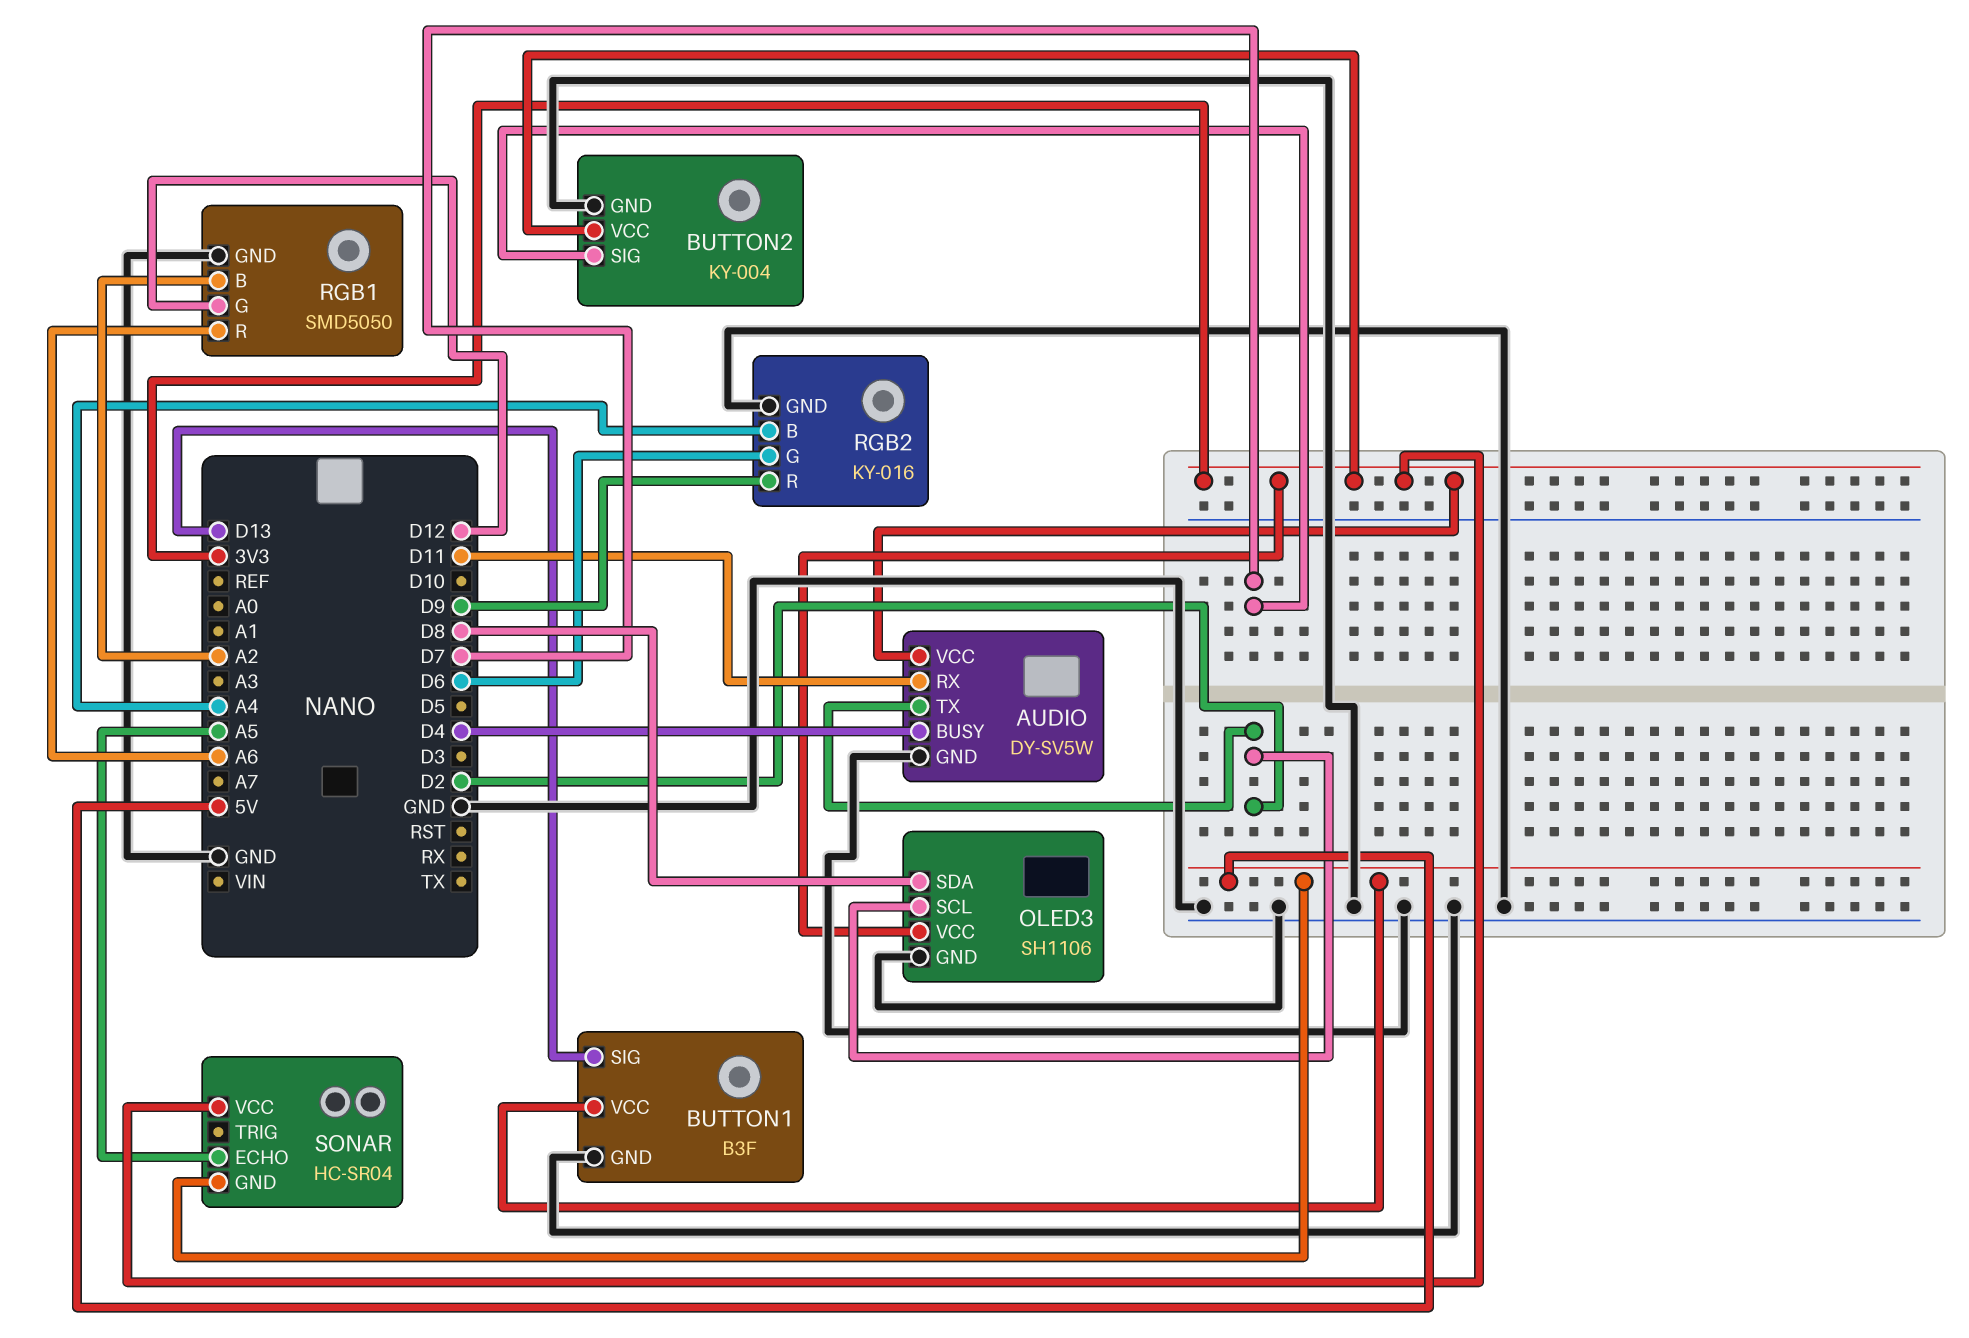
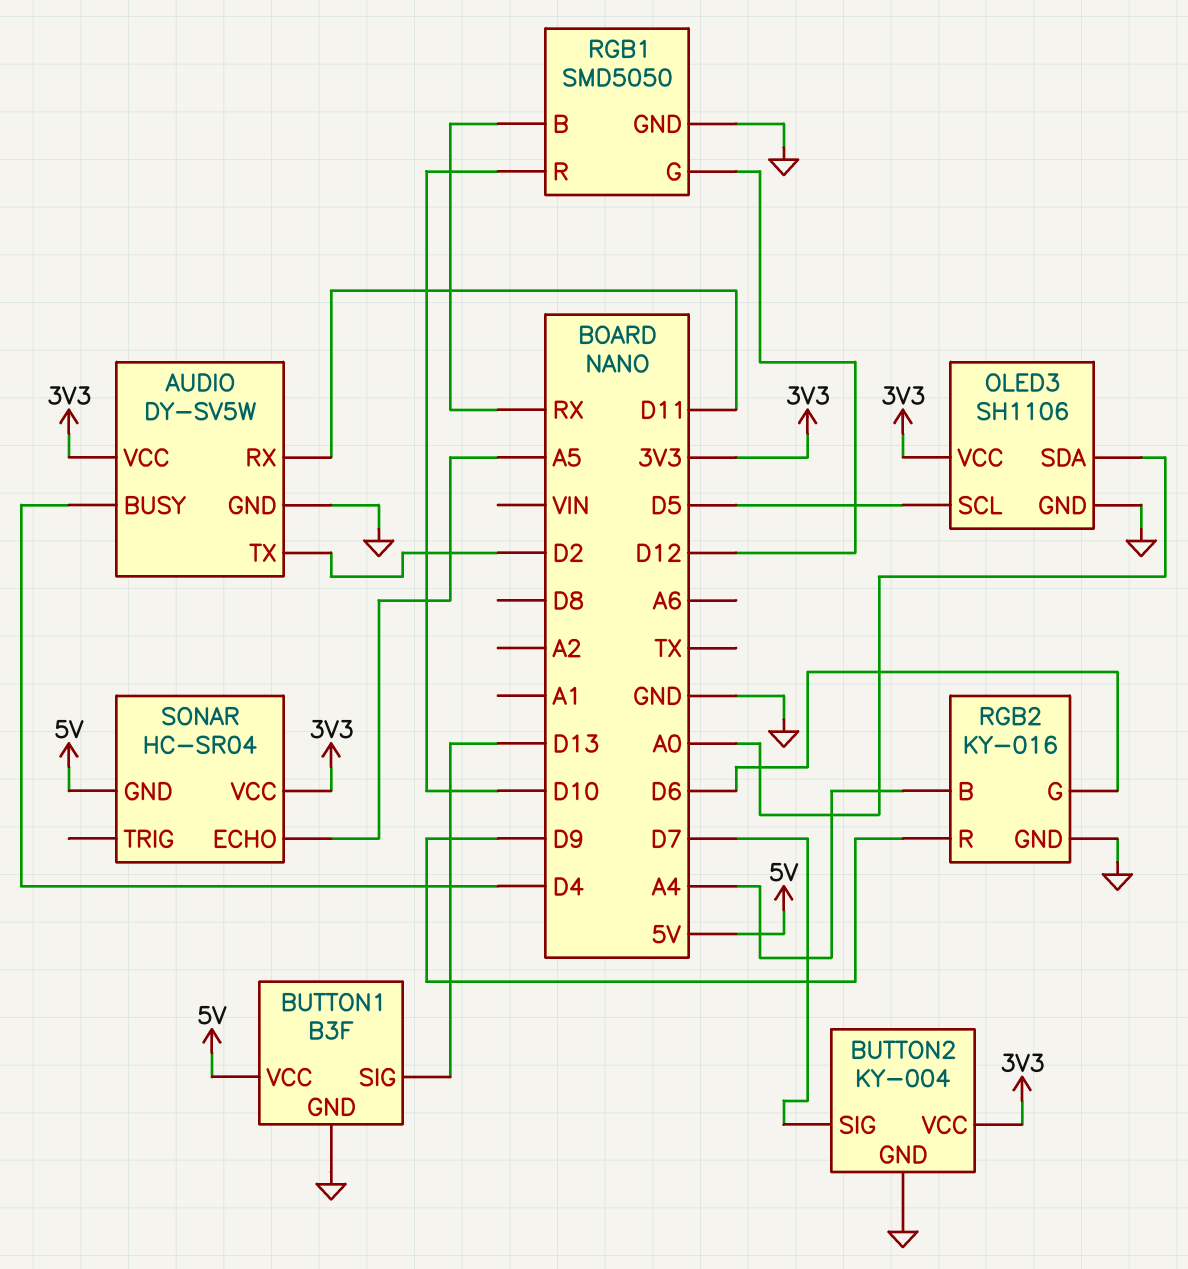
OLED3 pin SCL: D2 -> D5
OLED3 pin SDA: D8 -> A0
RGB1 pin B: A2 -> RX
RGB1 pin R: A6 -> D10

